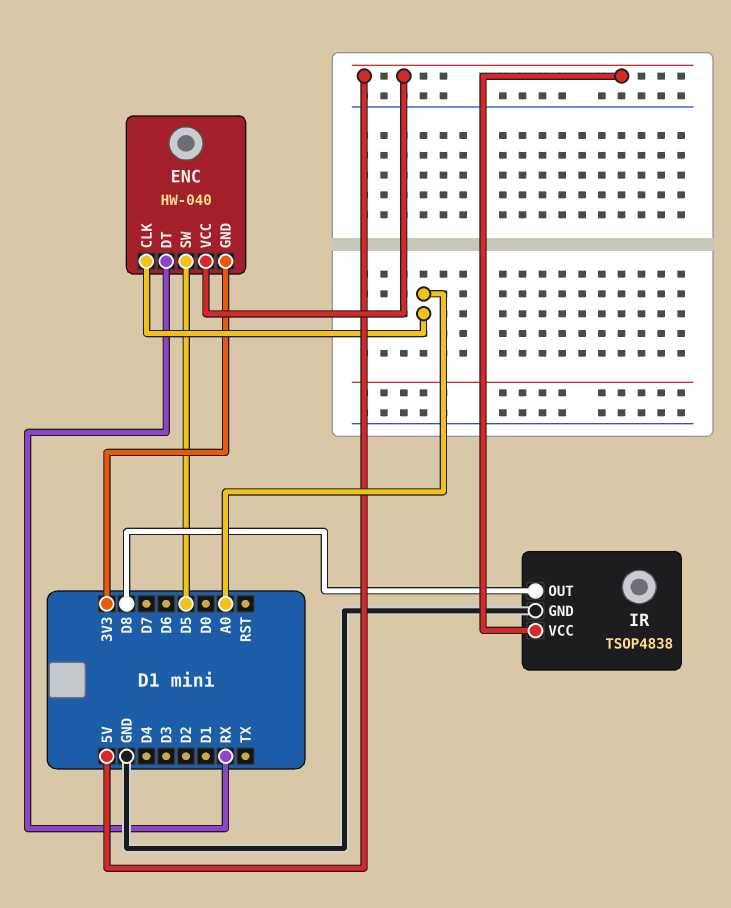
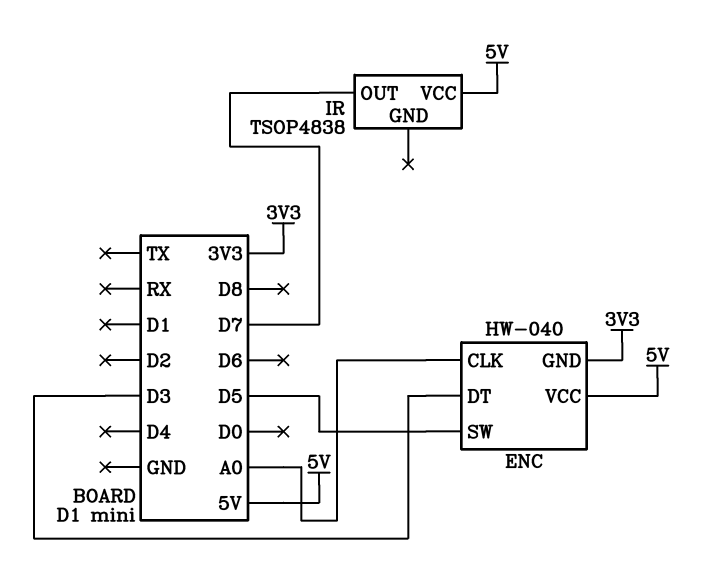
ENC pin DT: RX -> D3
IR pin GND: GND -> none
IR pin OUT: D8 -> D7

